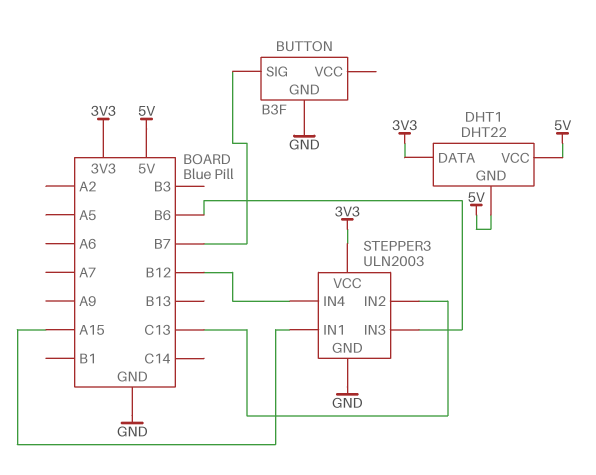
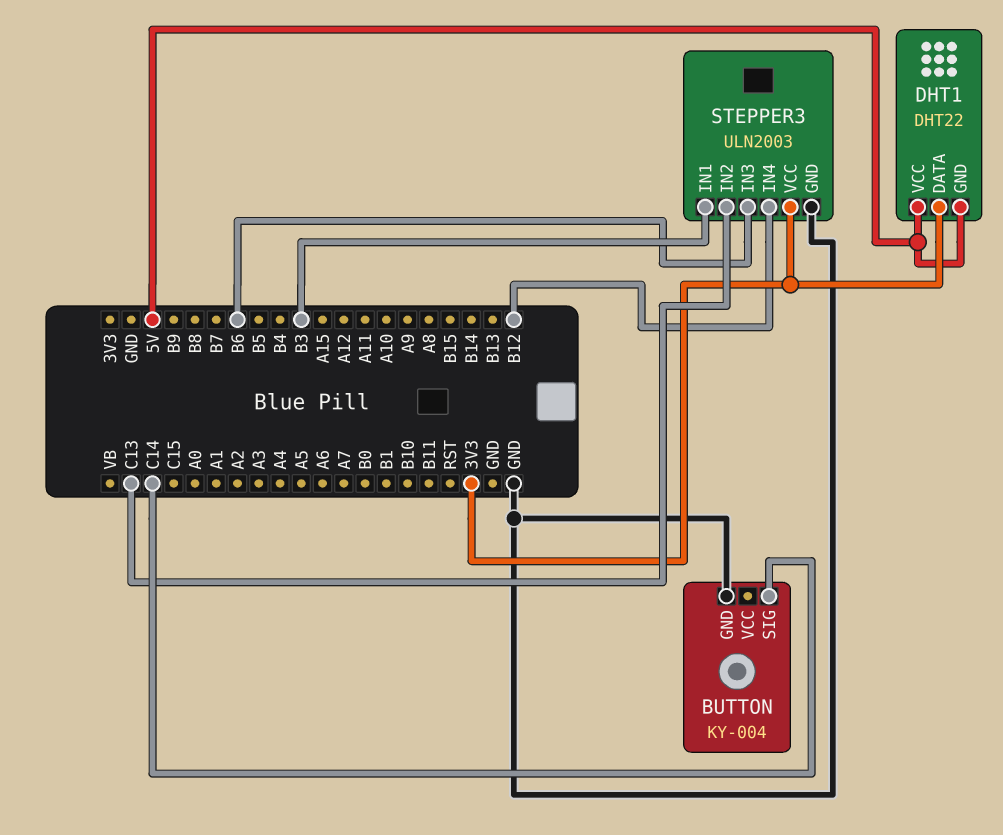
BUTTON: B3F -> KY-004
BUTTON pin SIG: B7 -> C14
STEPPER3 pin IN1: A15 -> B3

